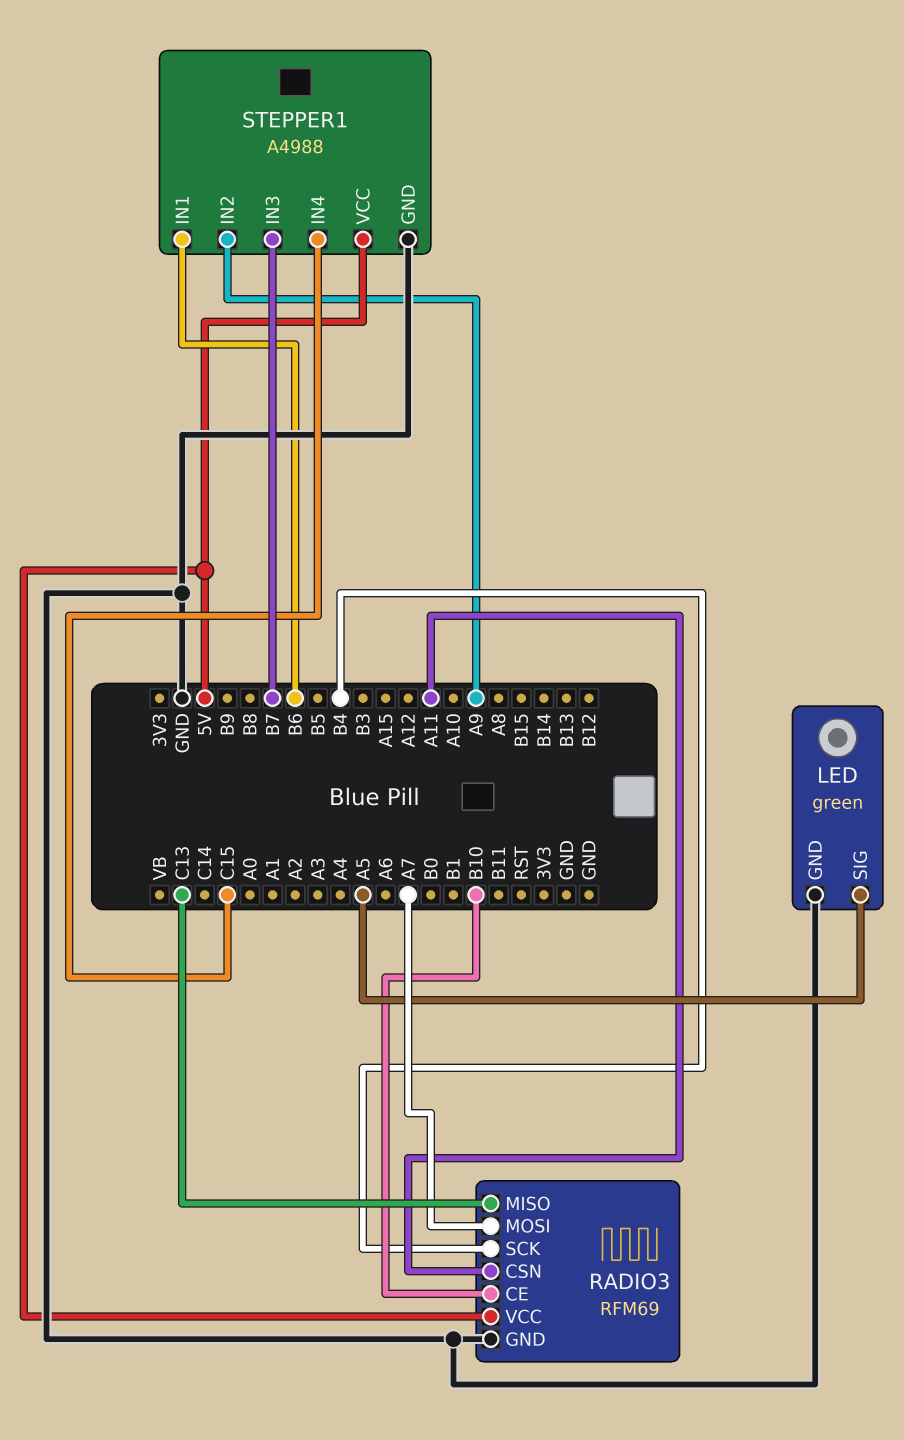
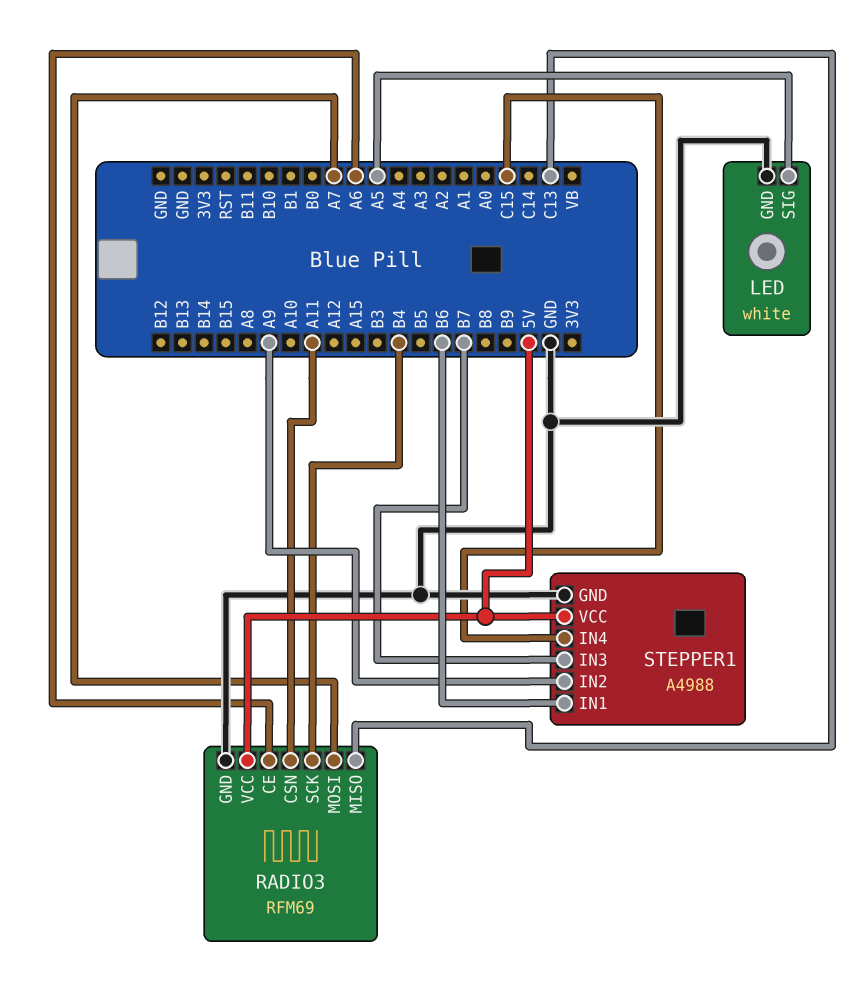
LED: green -> white
RADIO3 pin CE: B10 -> A6

